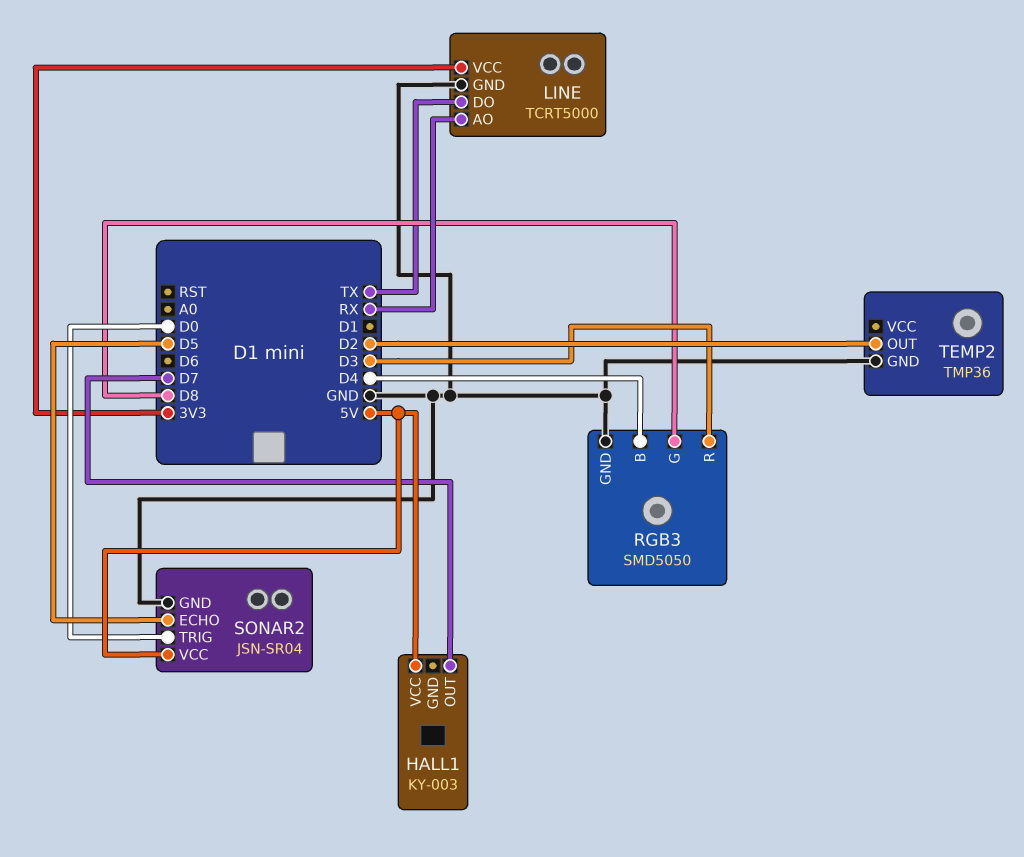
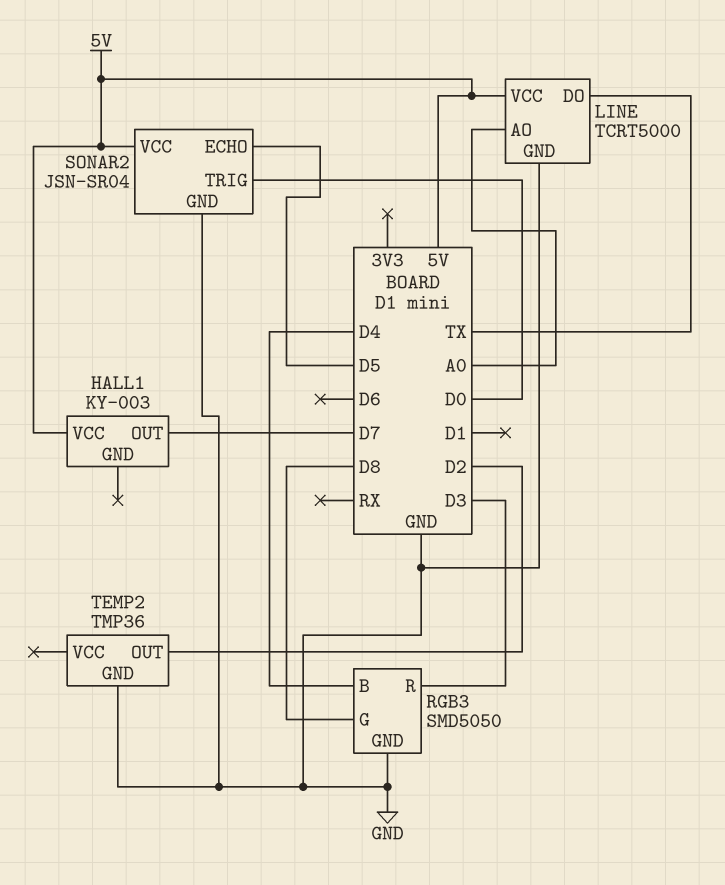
LINE pin AO: RX -> A0
LINE pin VCC: 3V3 -> 5V

